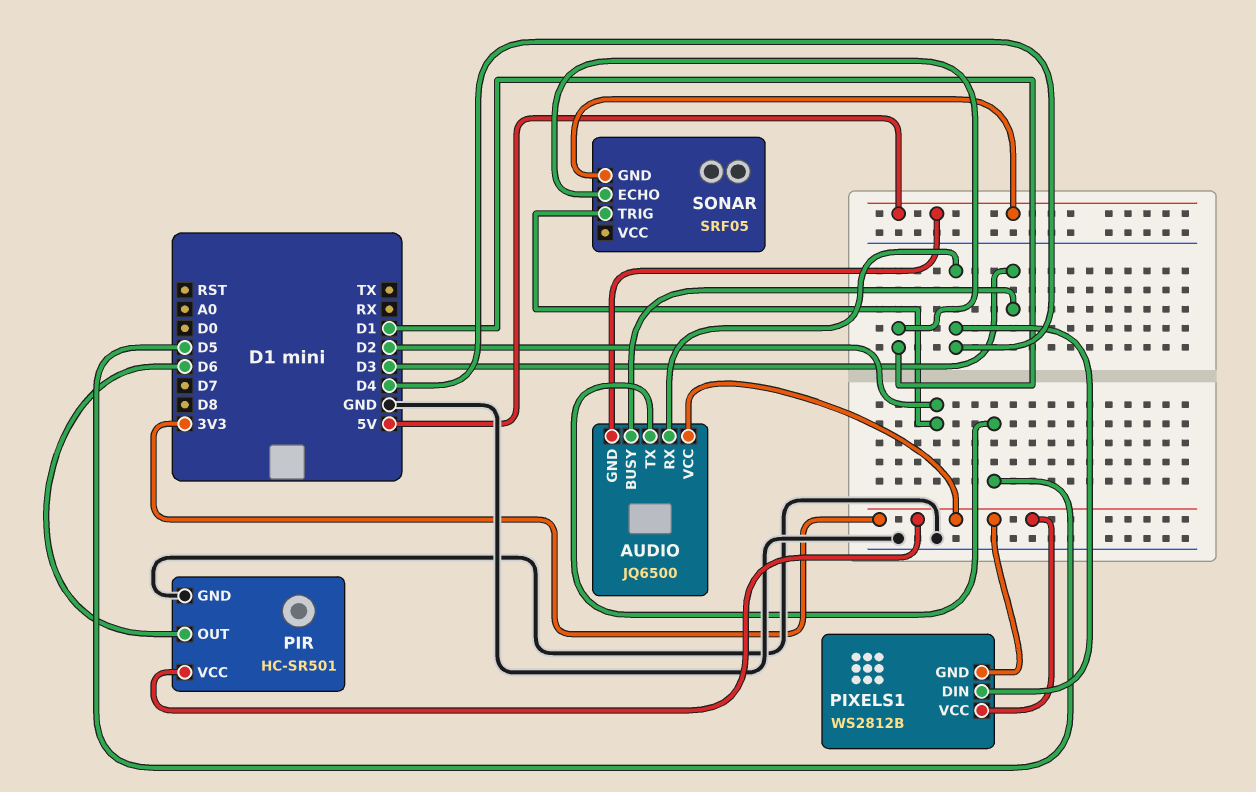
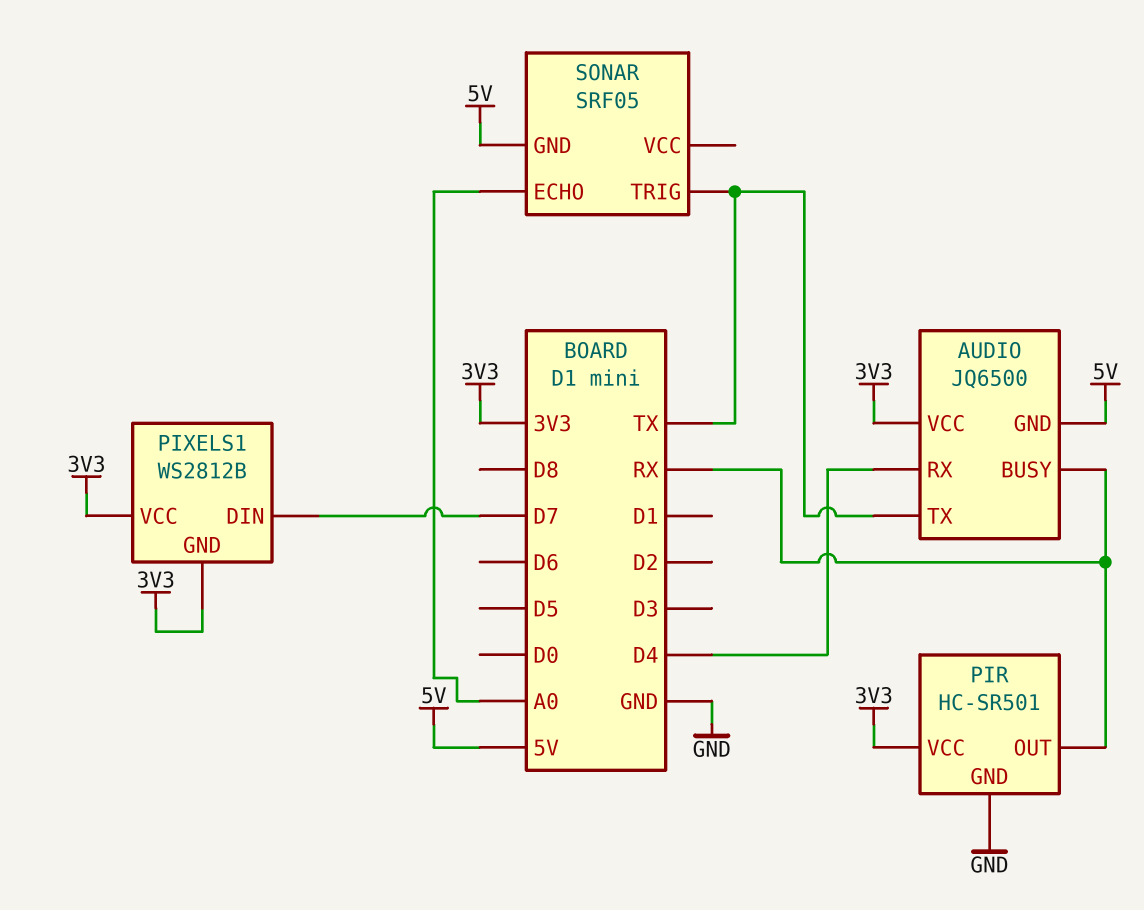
AUDIO pin BUSY: D3 -> RX
AUDIO pin TX: D5 -> TX
PIR pin OUT: D6 -> RX
PIXELS1 pin DIN: D4 -> D7
SONAR pin ECHO: D1 -> A0
SONAR pin TRIG: D2 -> TX

